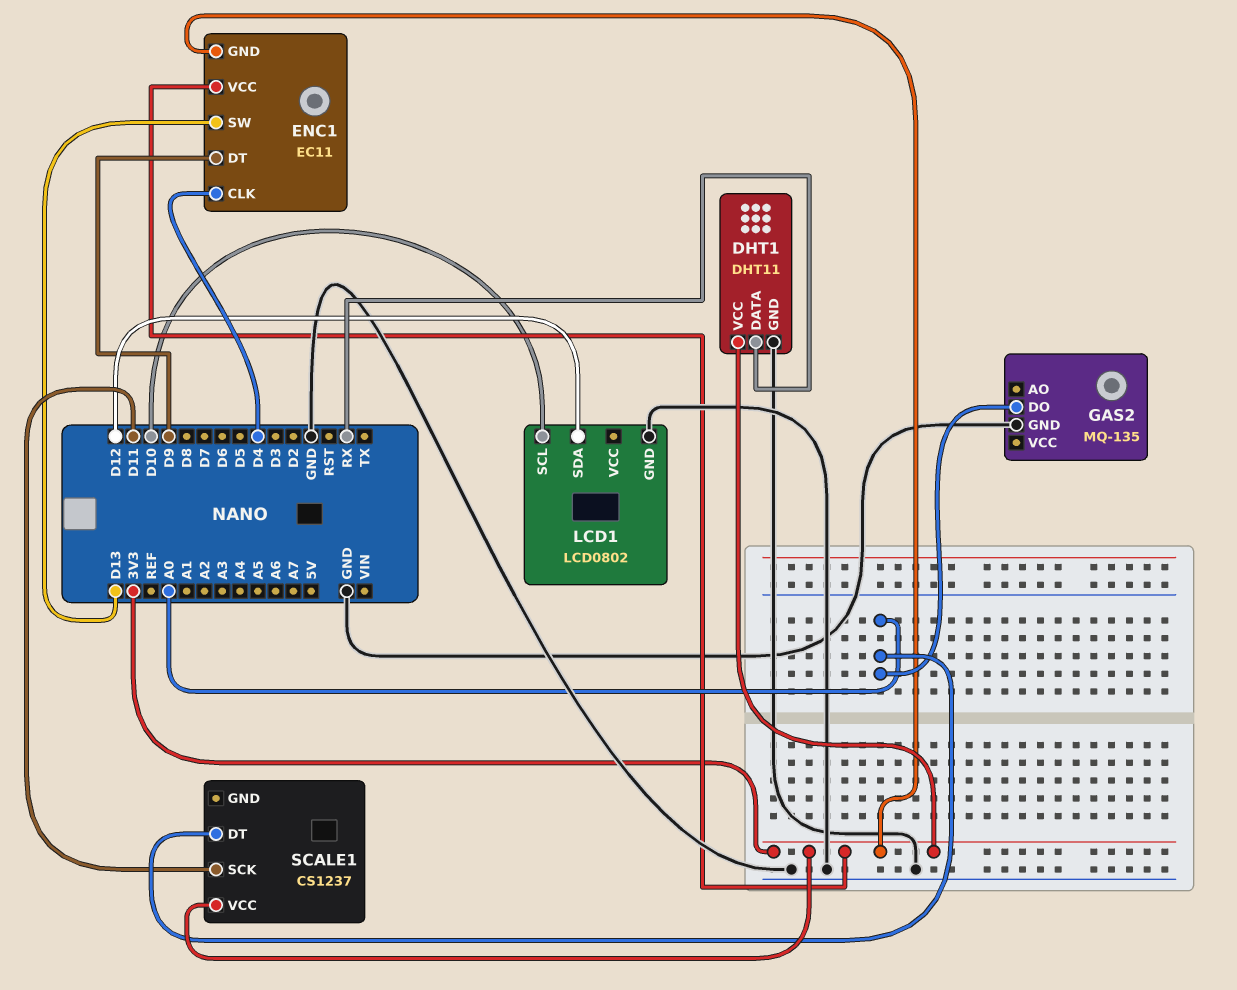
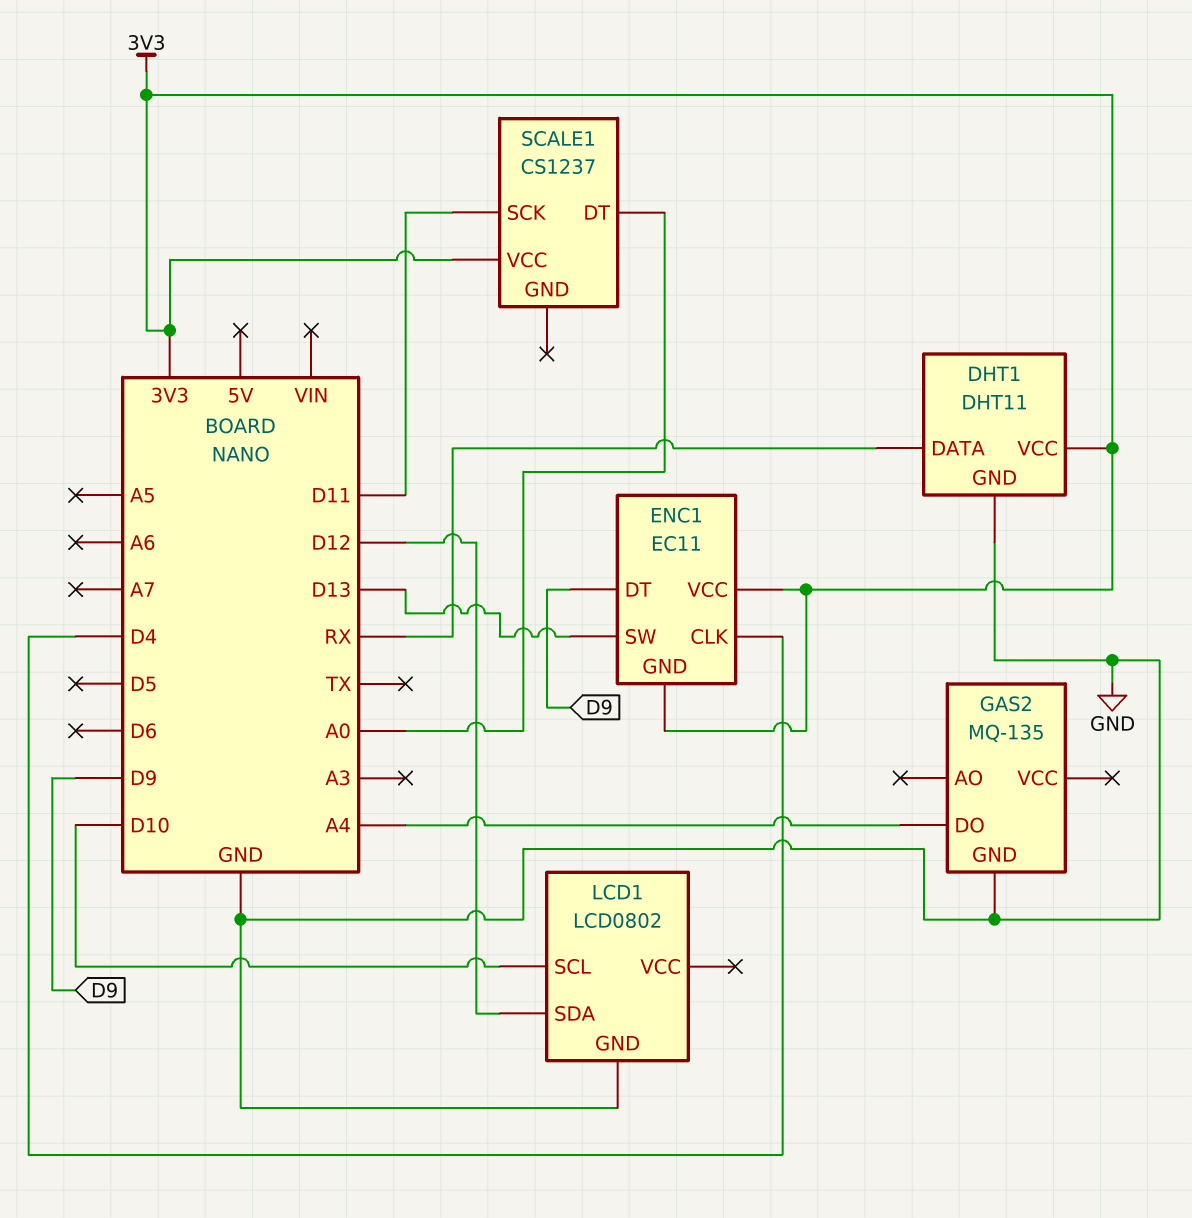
GAS2 pin DO: A0 -> A4

